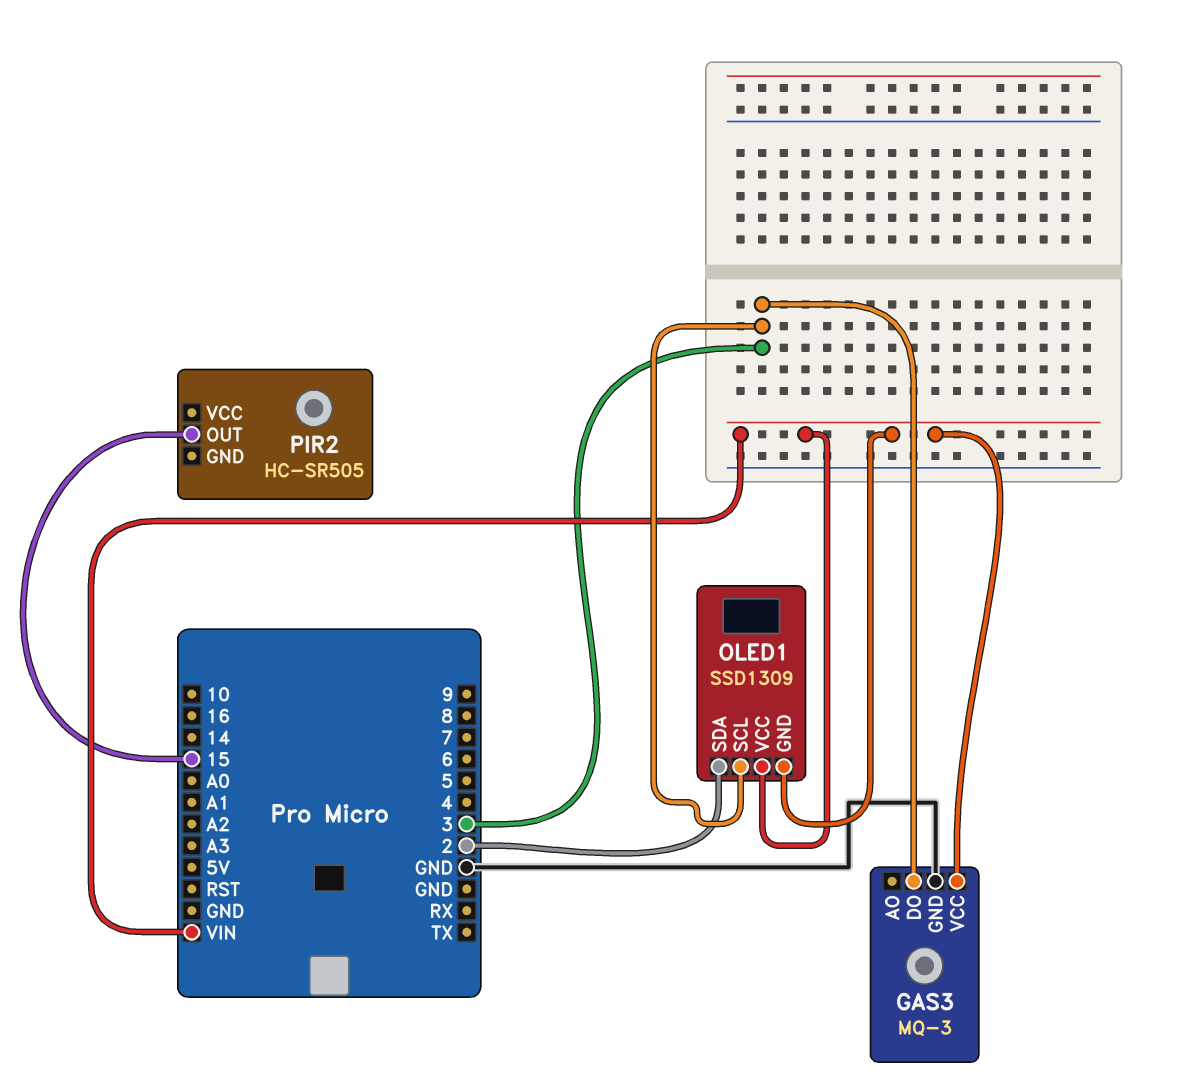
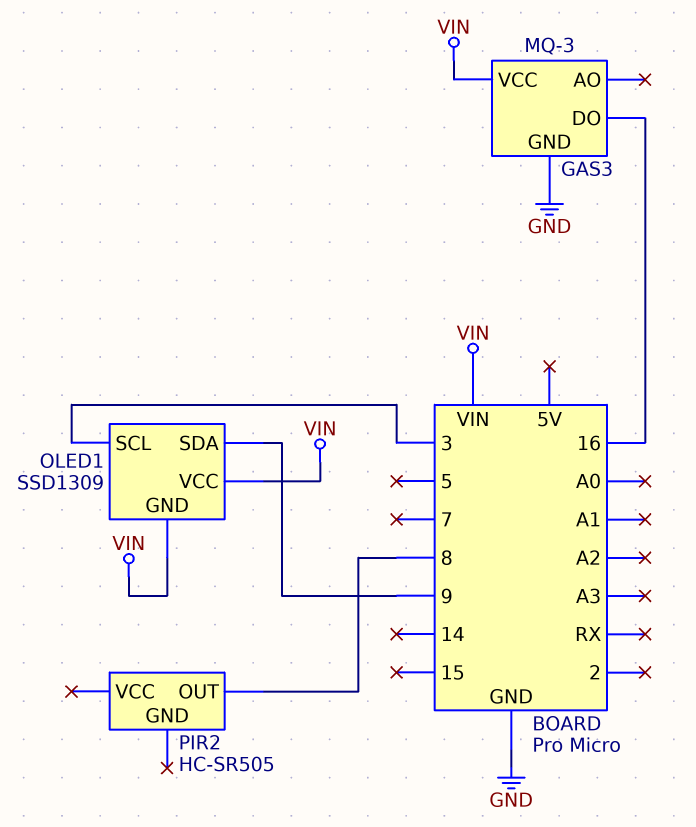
GAS3 pin DO: 3 -> 16
OLED1 pin SDA: 2 -> 9
PIR2 pin OUT: 15 -> 8

